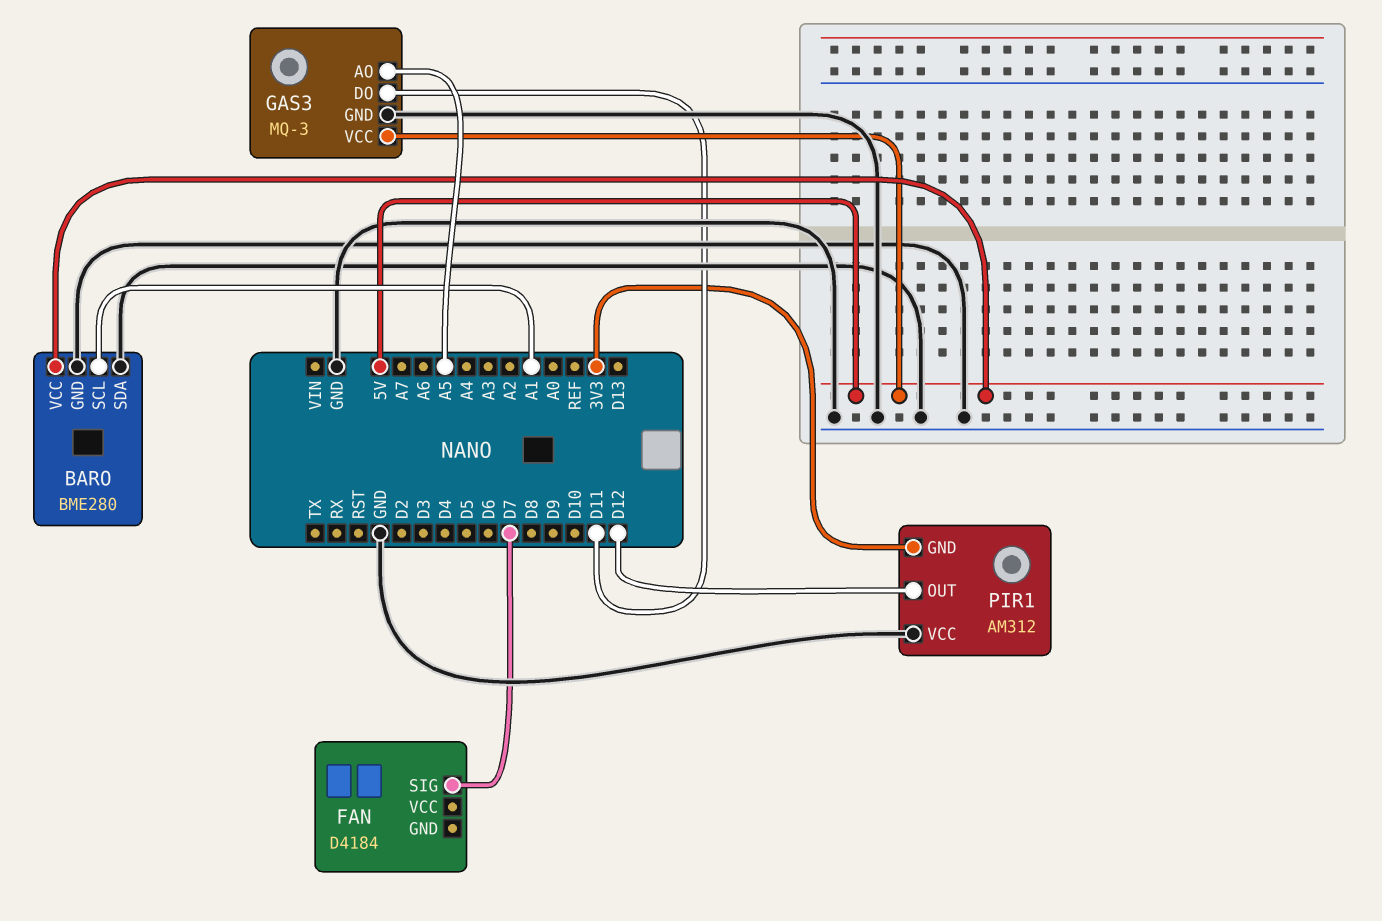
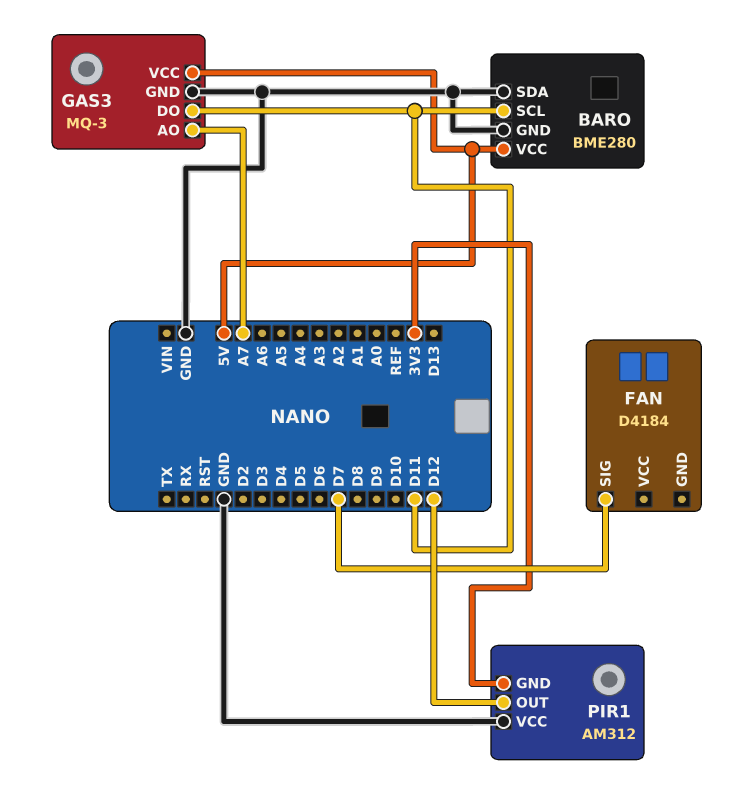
BARO pin SCL: A1 -> D11
GAS3 pin AO: A5 -> A7

